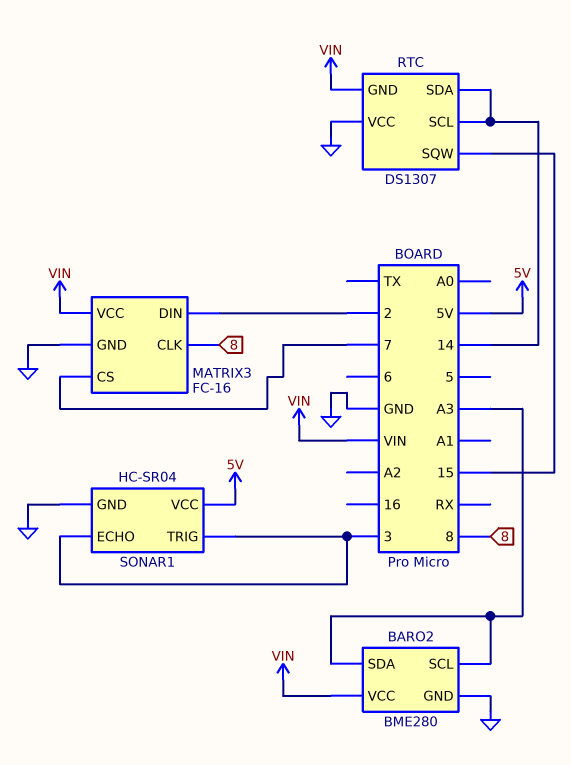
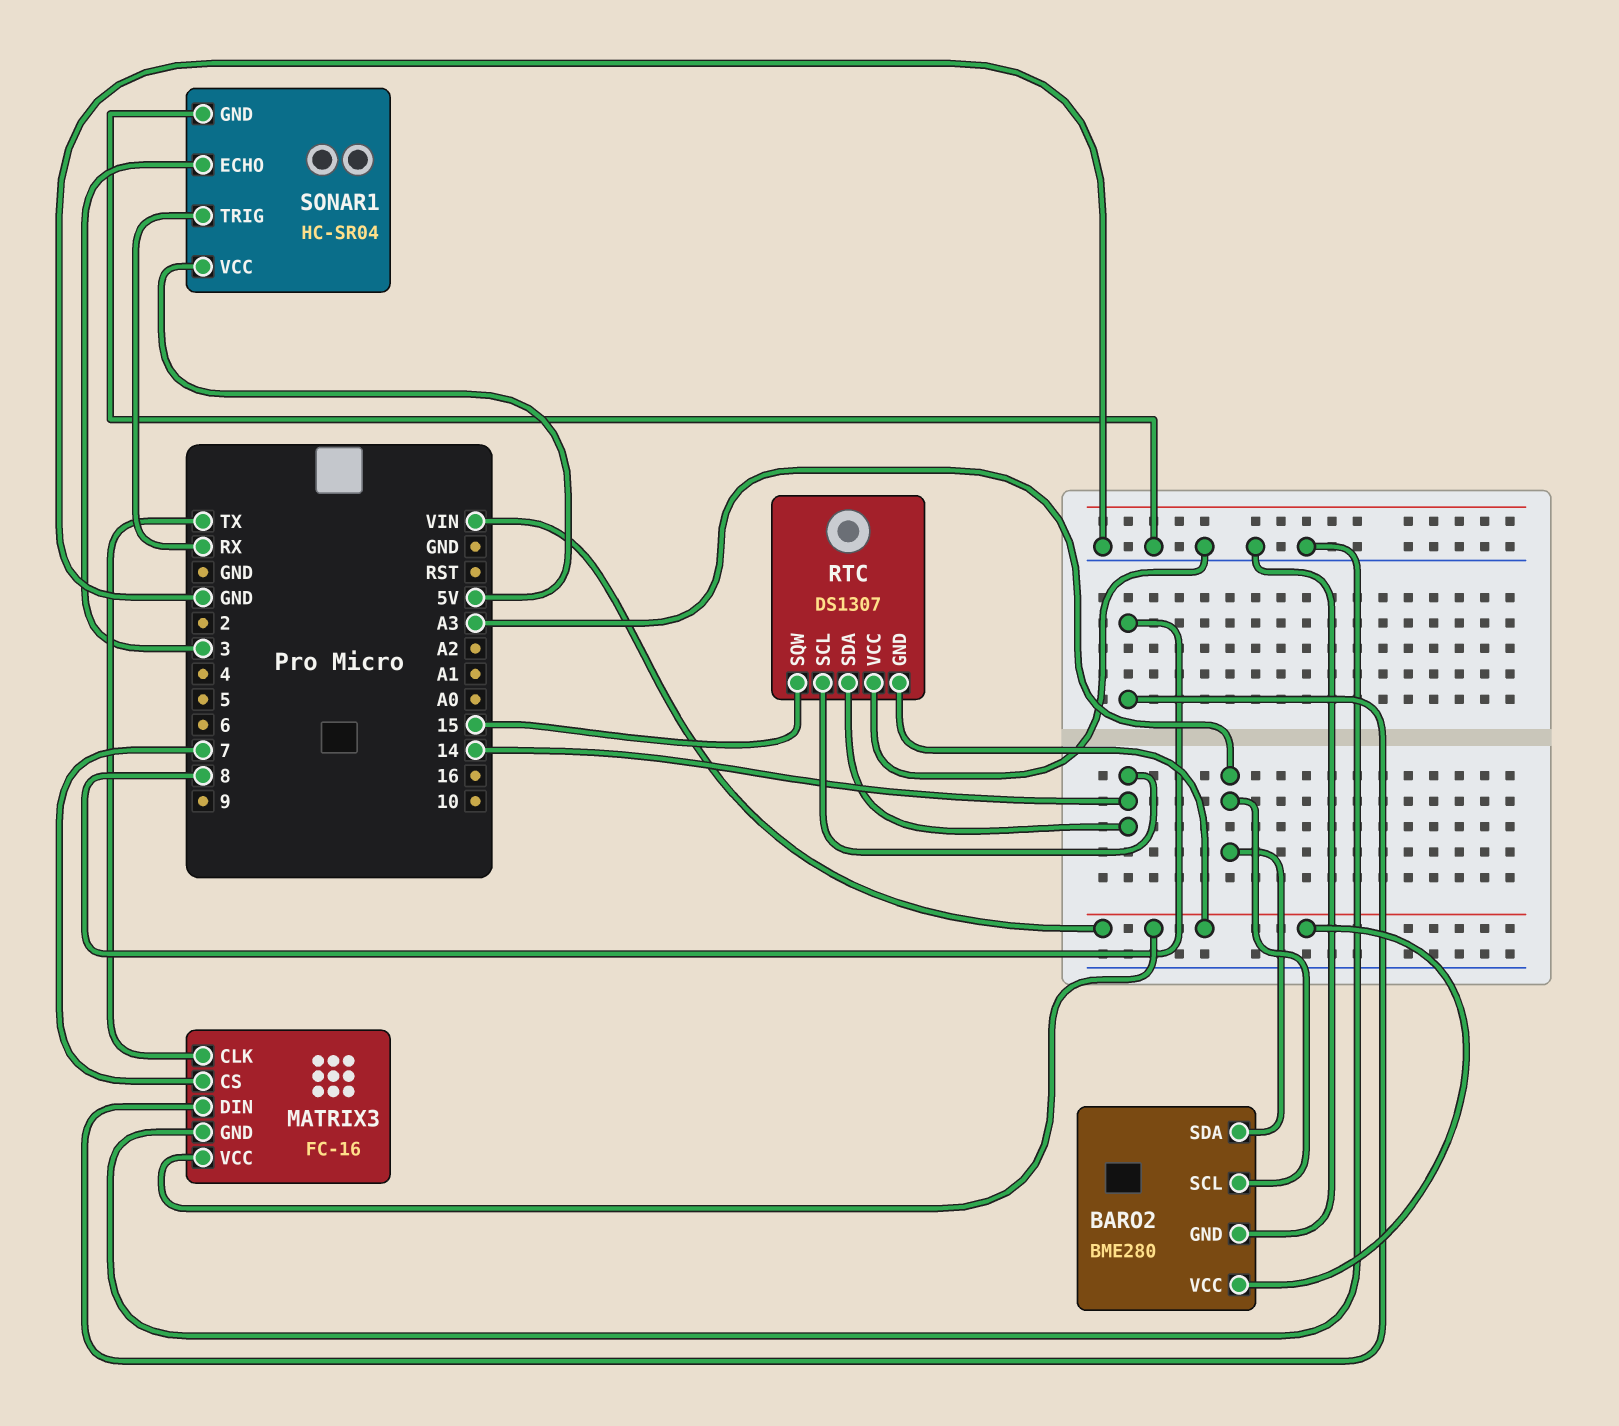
MATRIX3 pin CLK: 8 -> TX
MATRIX3 pin DIN: 2 -> 8
SONAR1 pin TRIG: 3 -> RX

